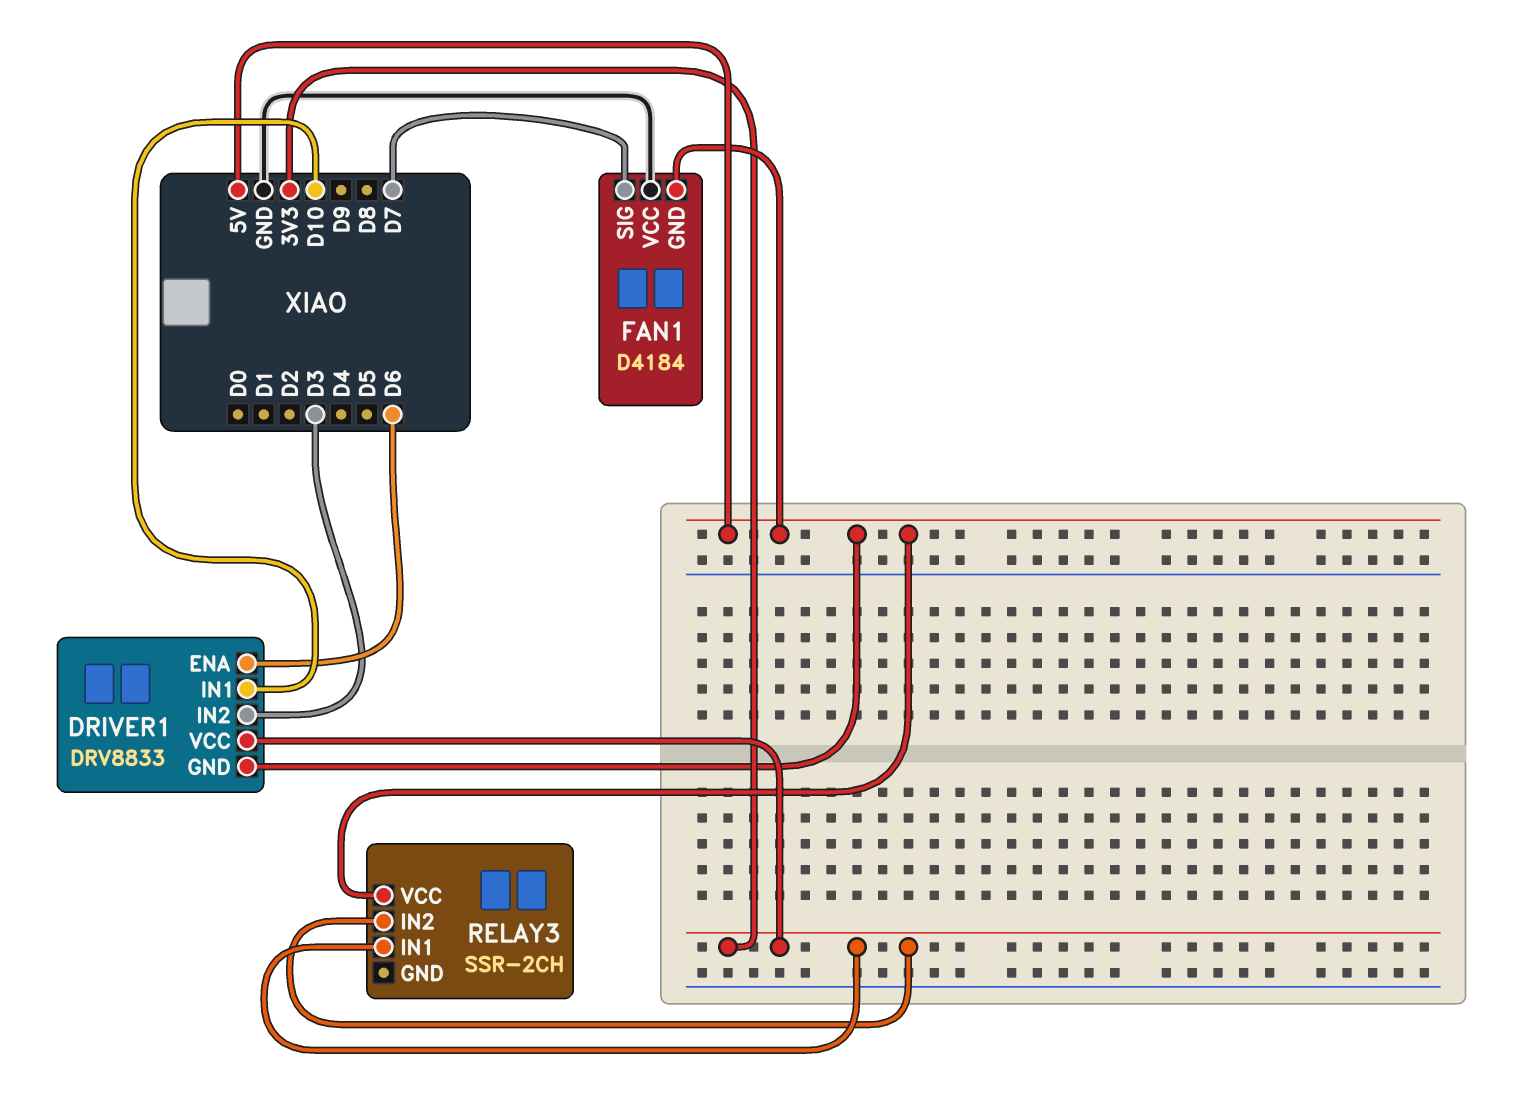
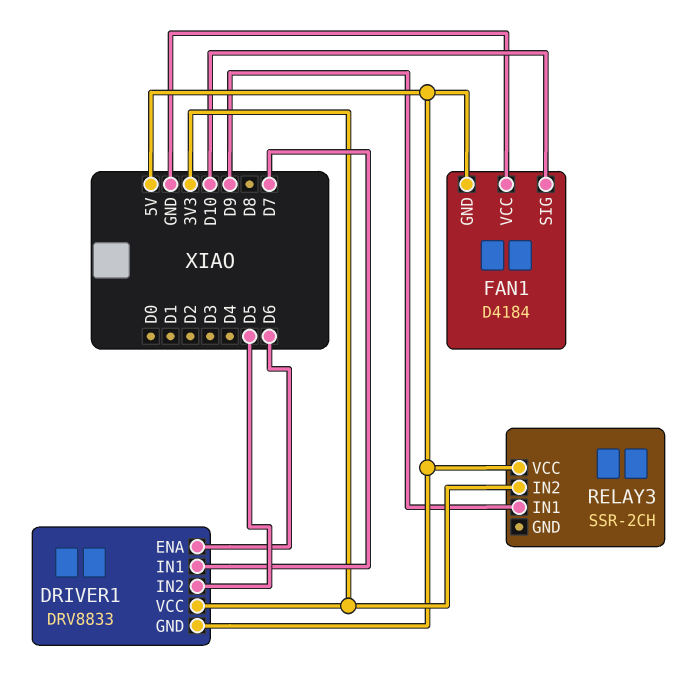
DRIVER1 pin IN1: D10 -> D7
DRIVER1 pin IN2: D3 -> D5
FAN1 pin SIG: D7 -> D10
RELAY3 pin IN1: 3V3 -> D9

